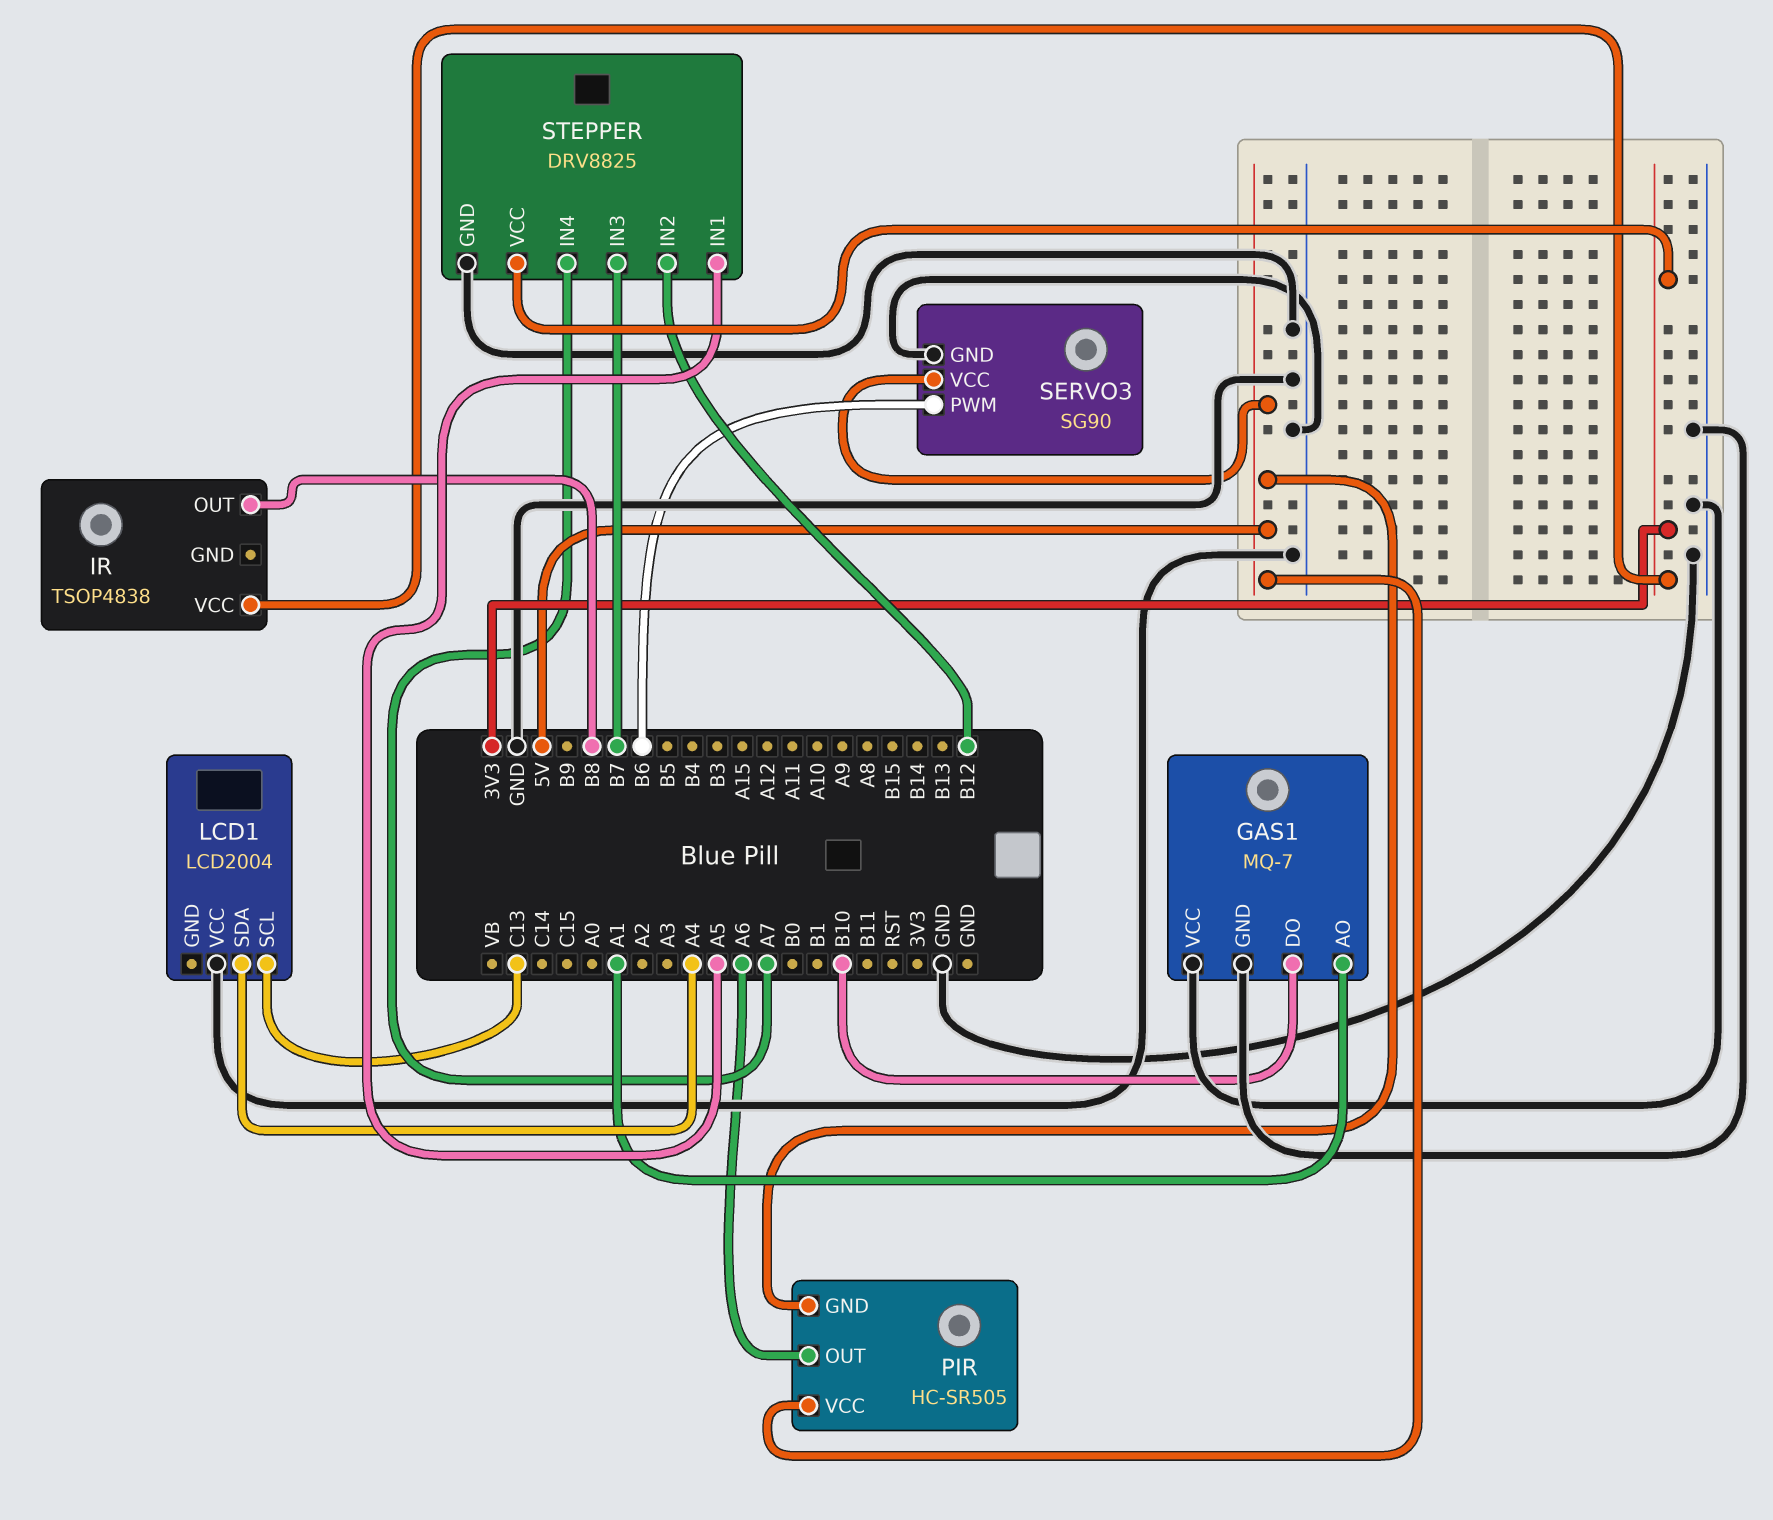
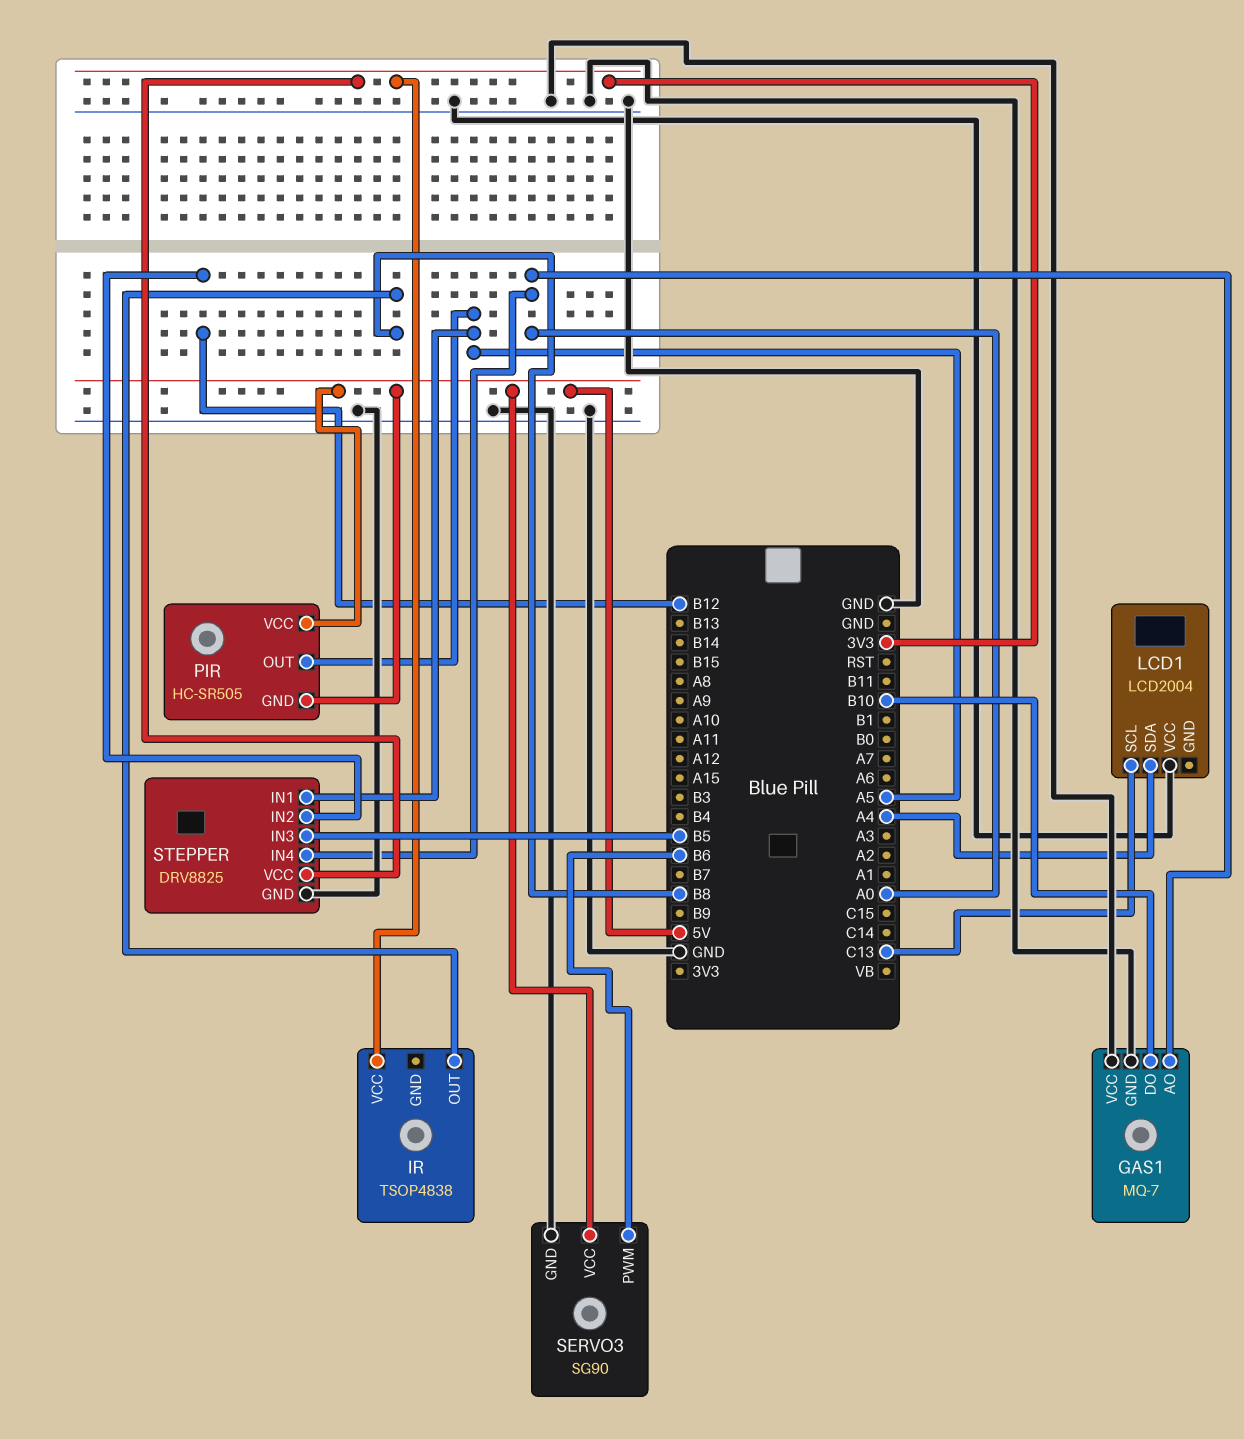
GAS1 pin AO: A1 -> A0
PIR pin OUT: A6 -> A5
STEPPER pin IN3: B7 -> B5
STEPPER pin IN4: A7 -> A0

